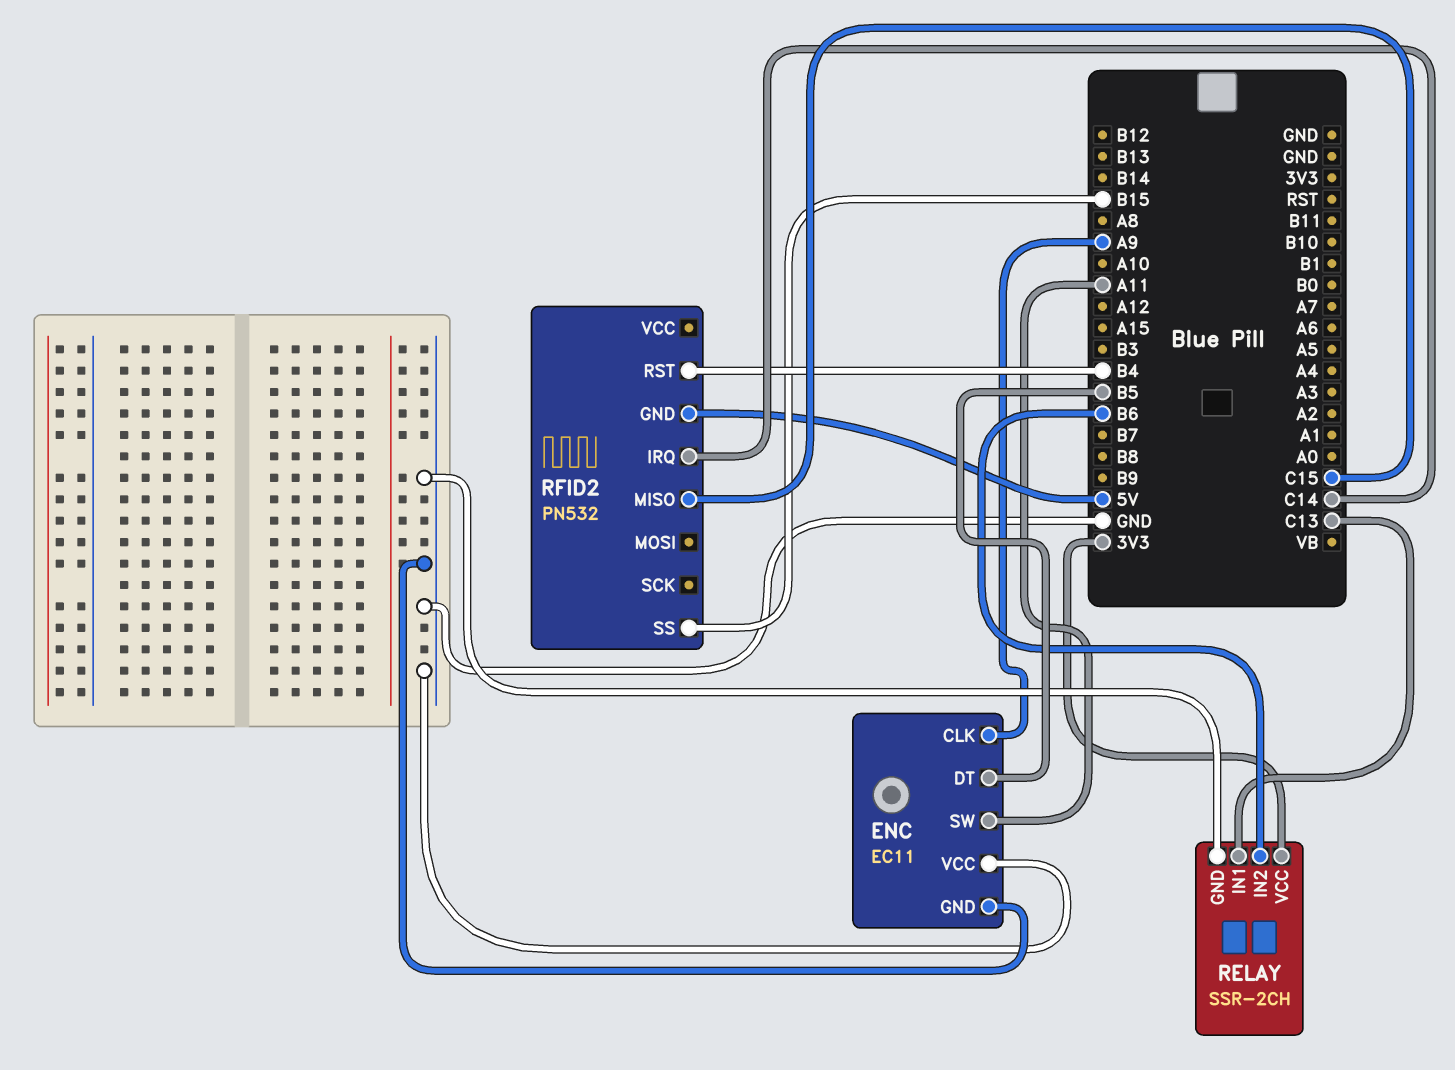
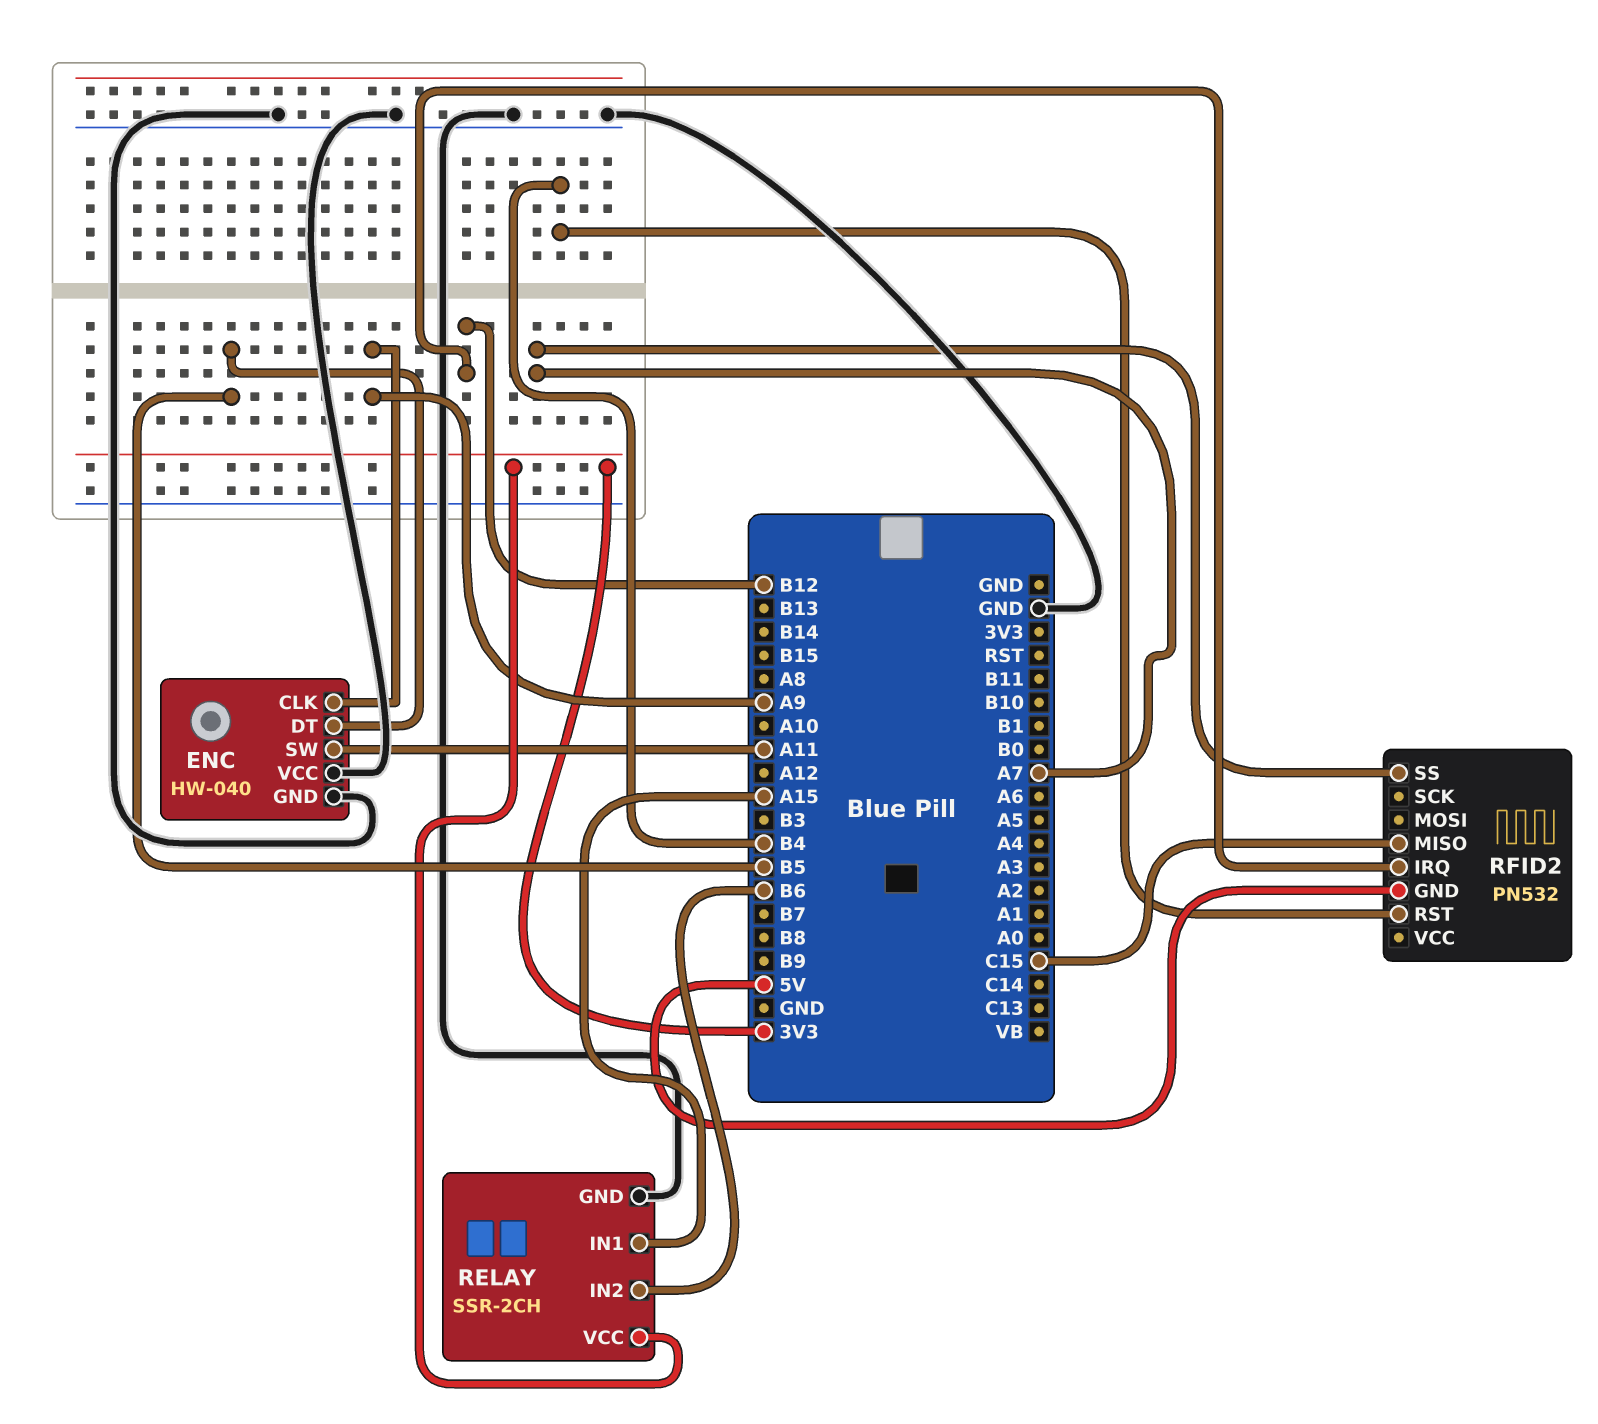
ENC: EC11 -> HW-040
RELAY pin IN1: C13 -> A15
RFID2 pin IRQ: C14 -> B12
RFID2 pin SS: B15 -> A7

